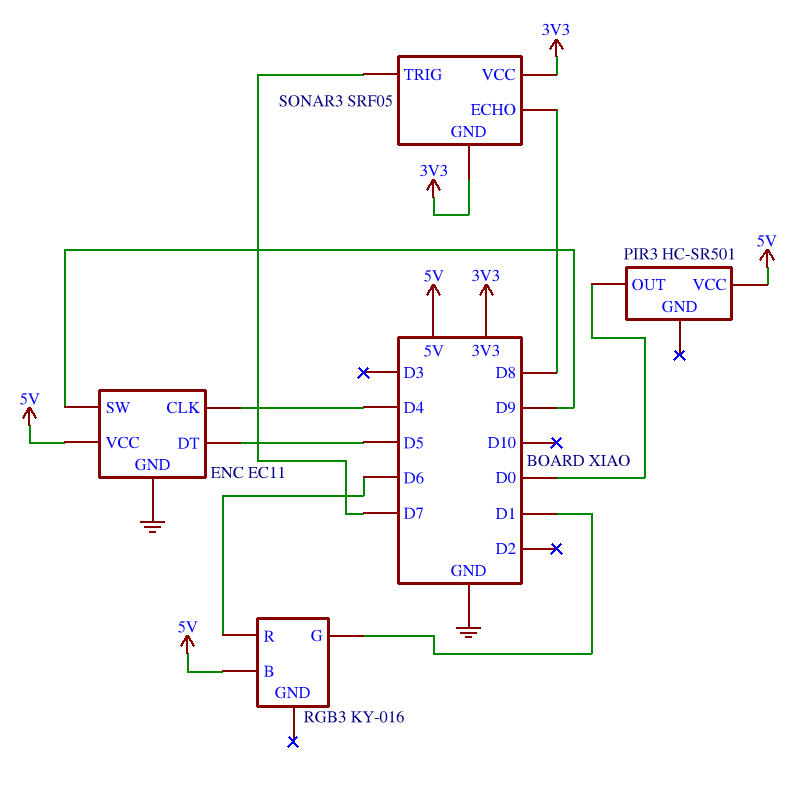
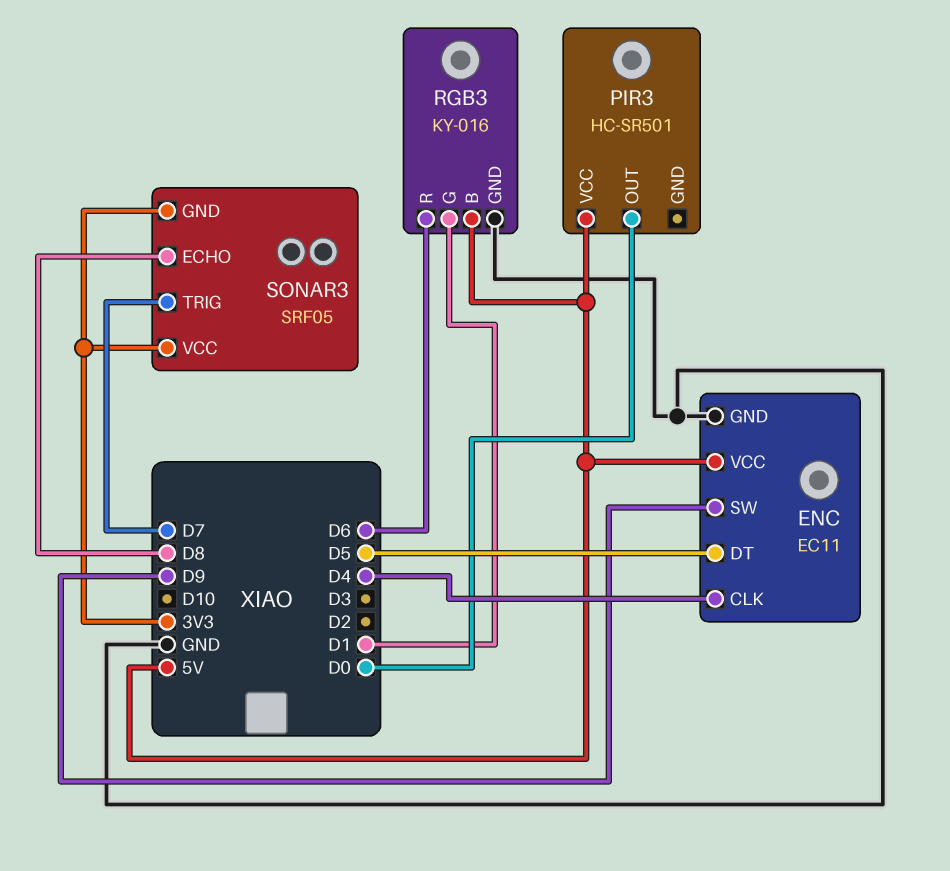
RGB3 pin GND: none -> GND

